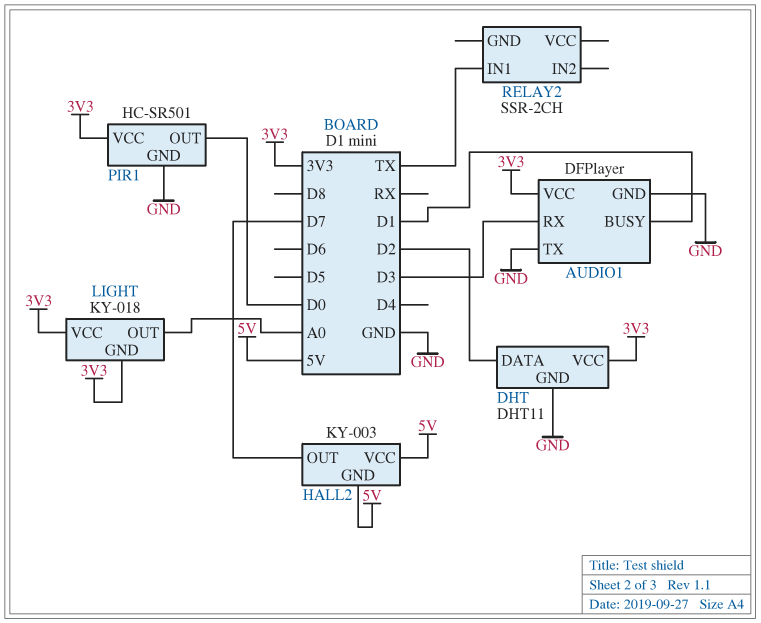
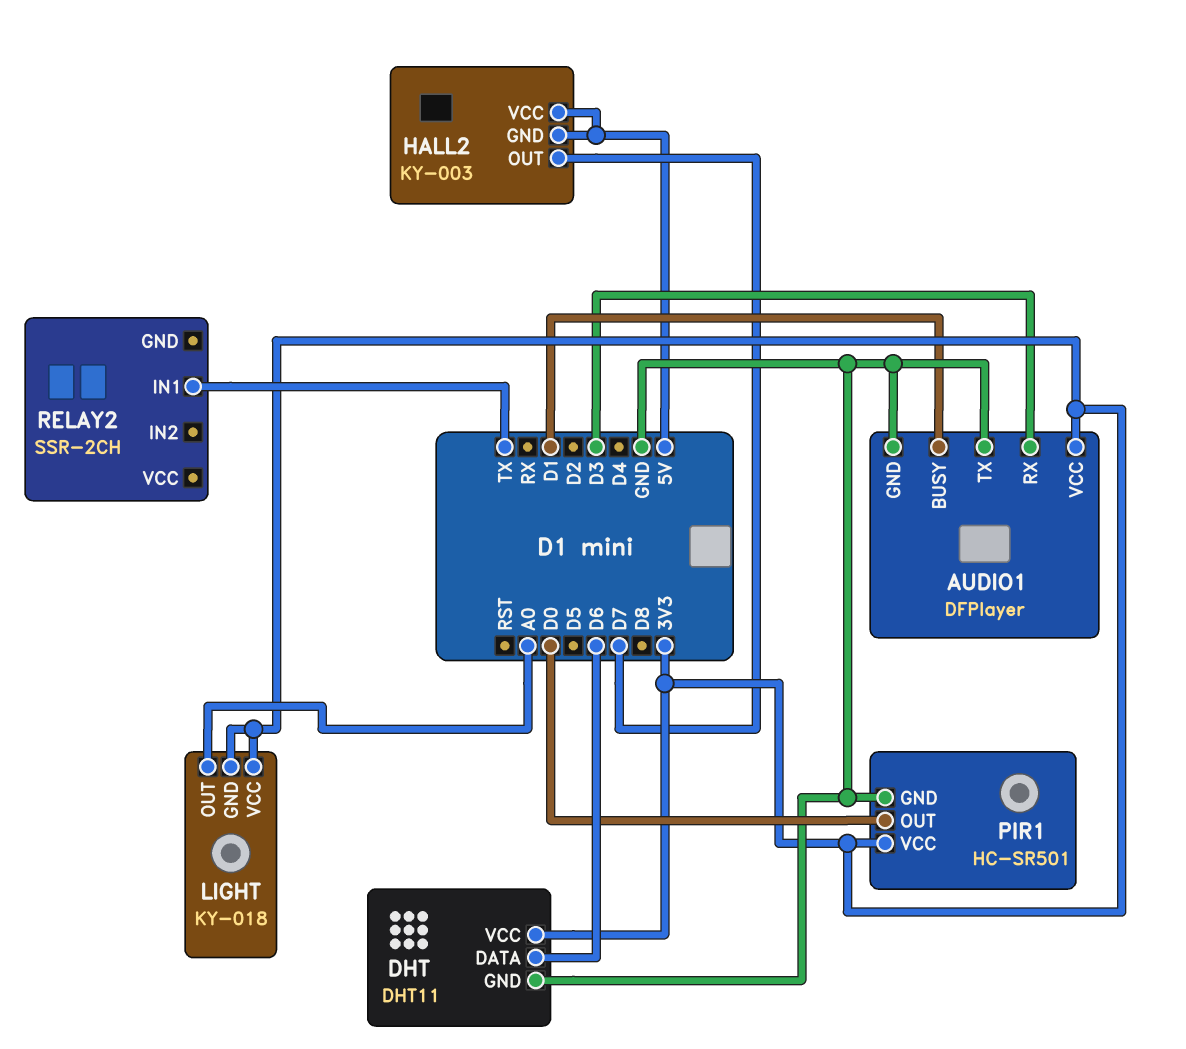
DHT pin DATA: D2 -> D6

